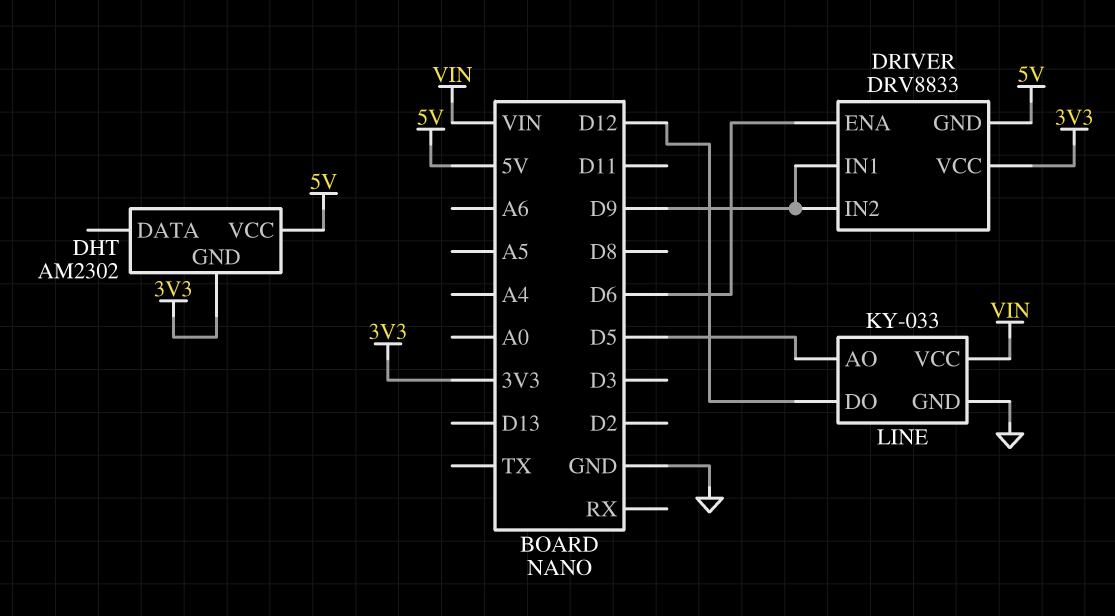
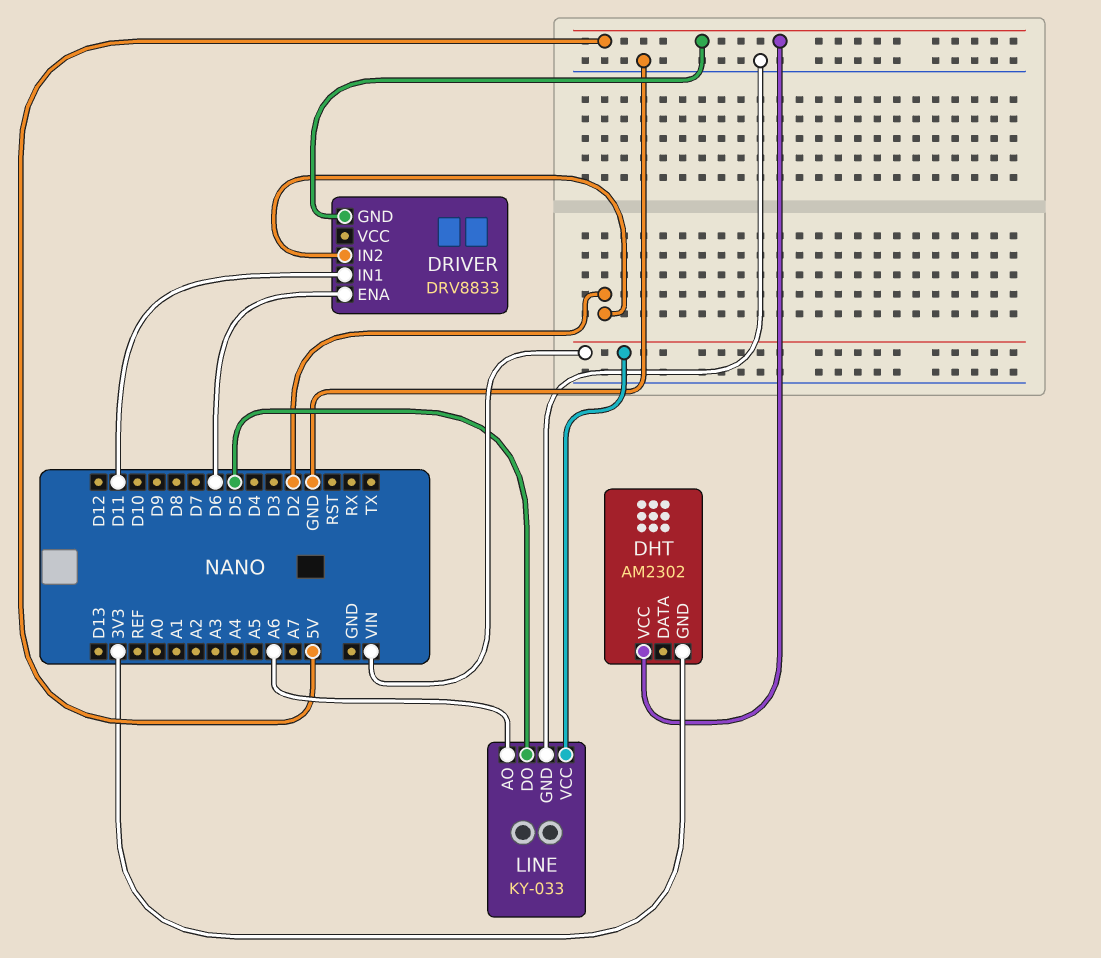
DRIVER pin IN1: D9 -> D11
DRIVER pin IN2: D9 -> D2
DRIVER pin VCC: 3V3 -> none
LINE pin AO: D5 -> A6
LINE pin DO: D12 -> D5

